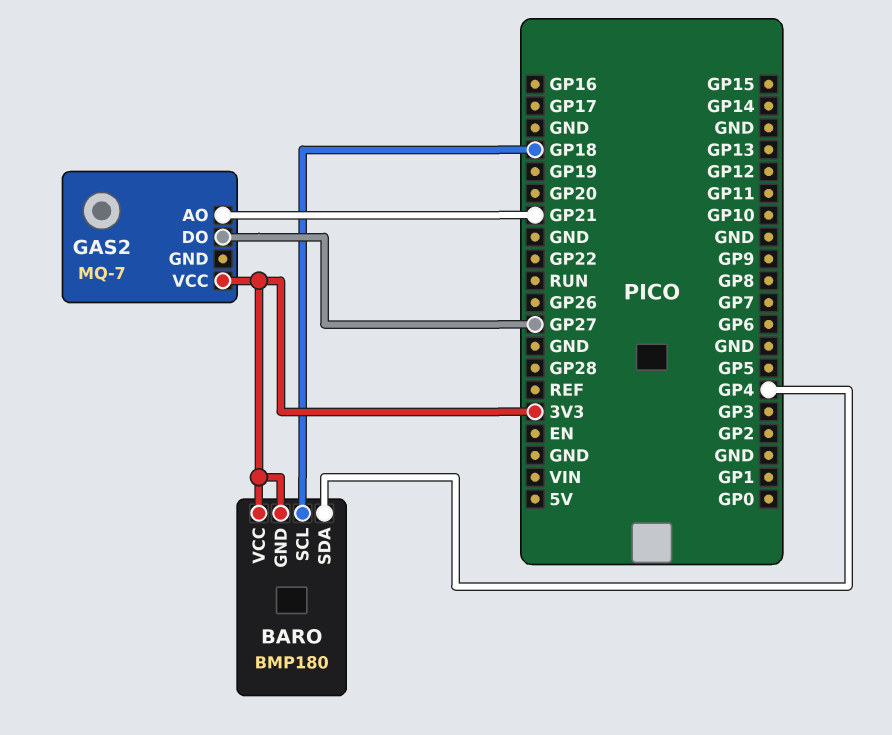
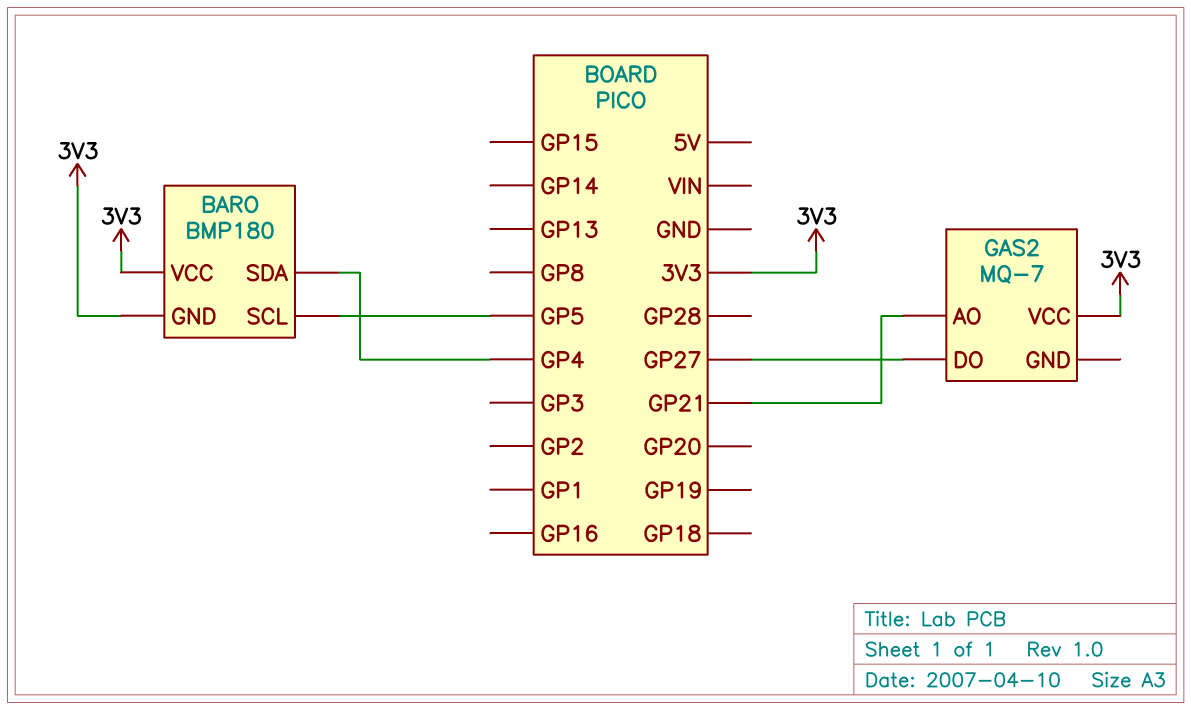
BARO pin SCL: GP18 -> GP5

